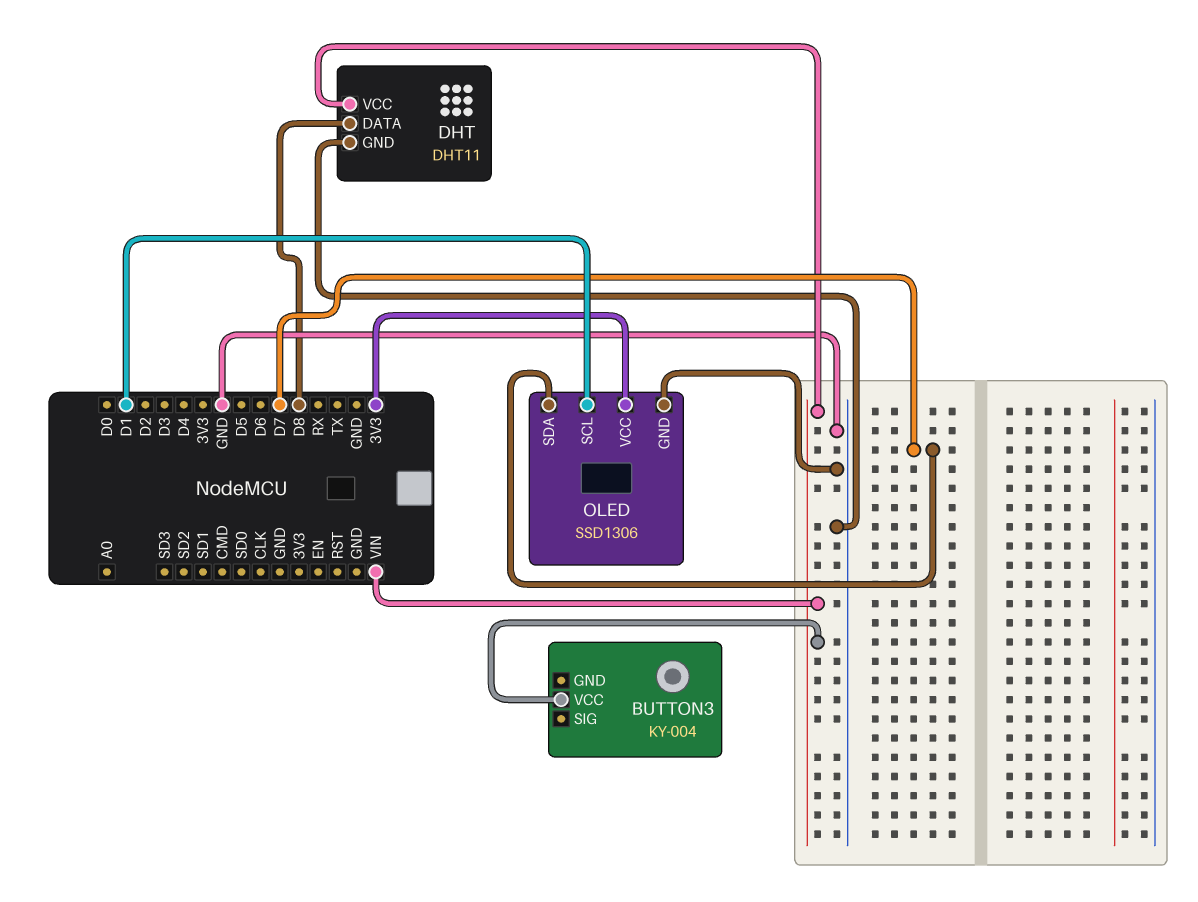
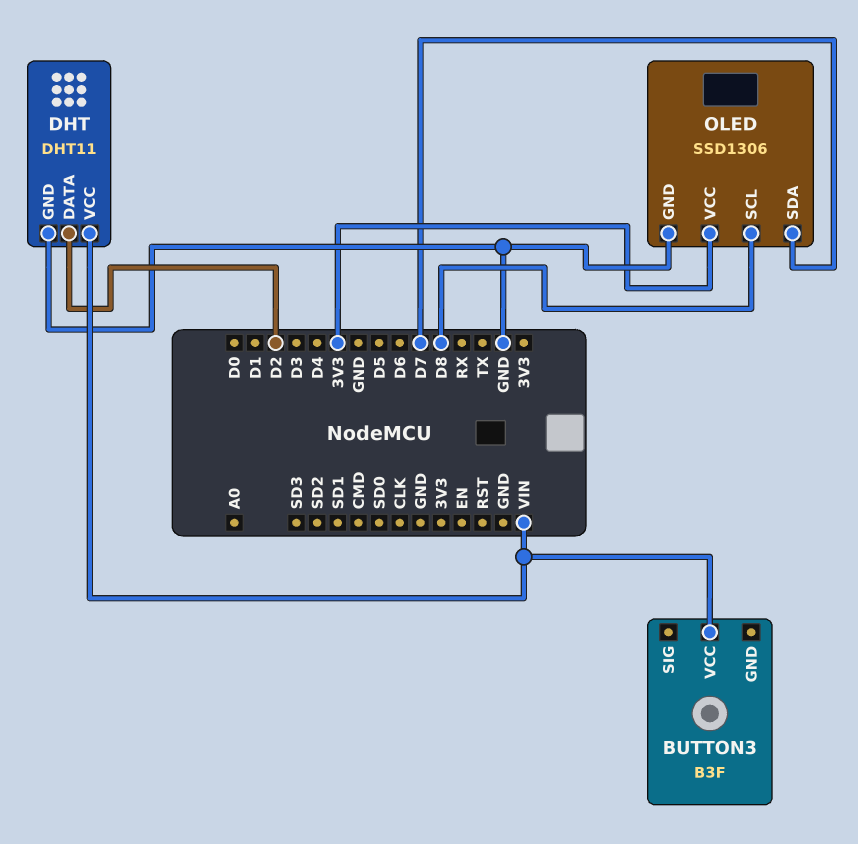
BUTTON3: KY-004 -> B3F
DHT pin DATA: D8 -> D2
OLED pin SCL: D1 -> D8

